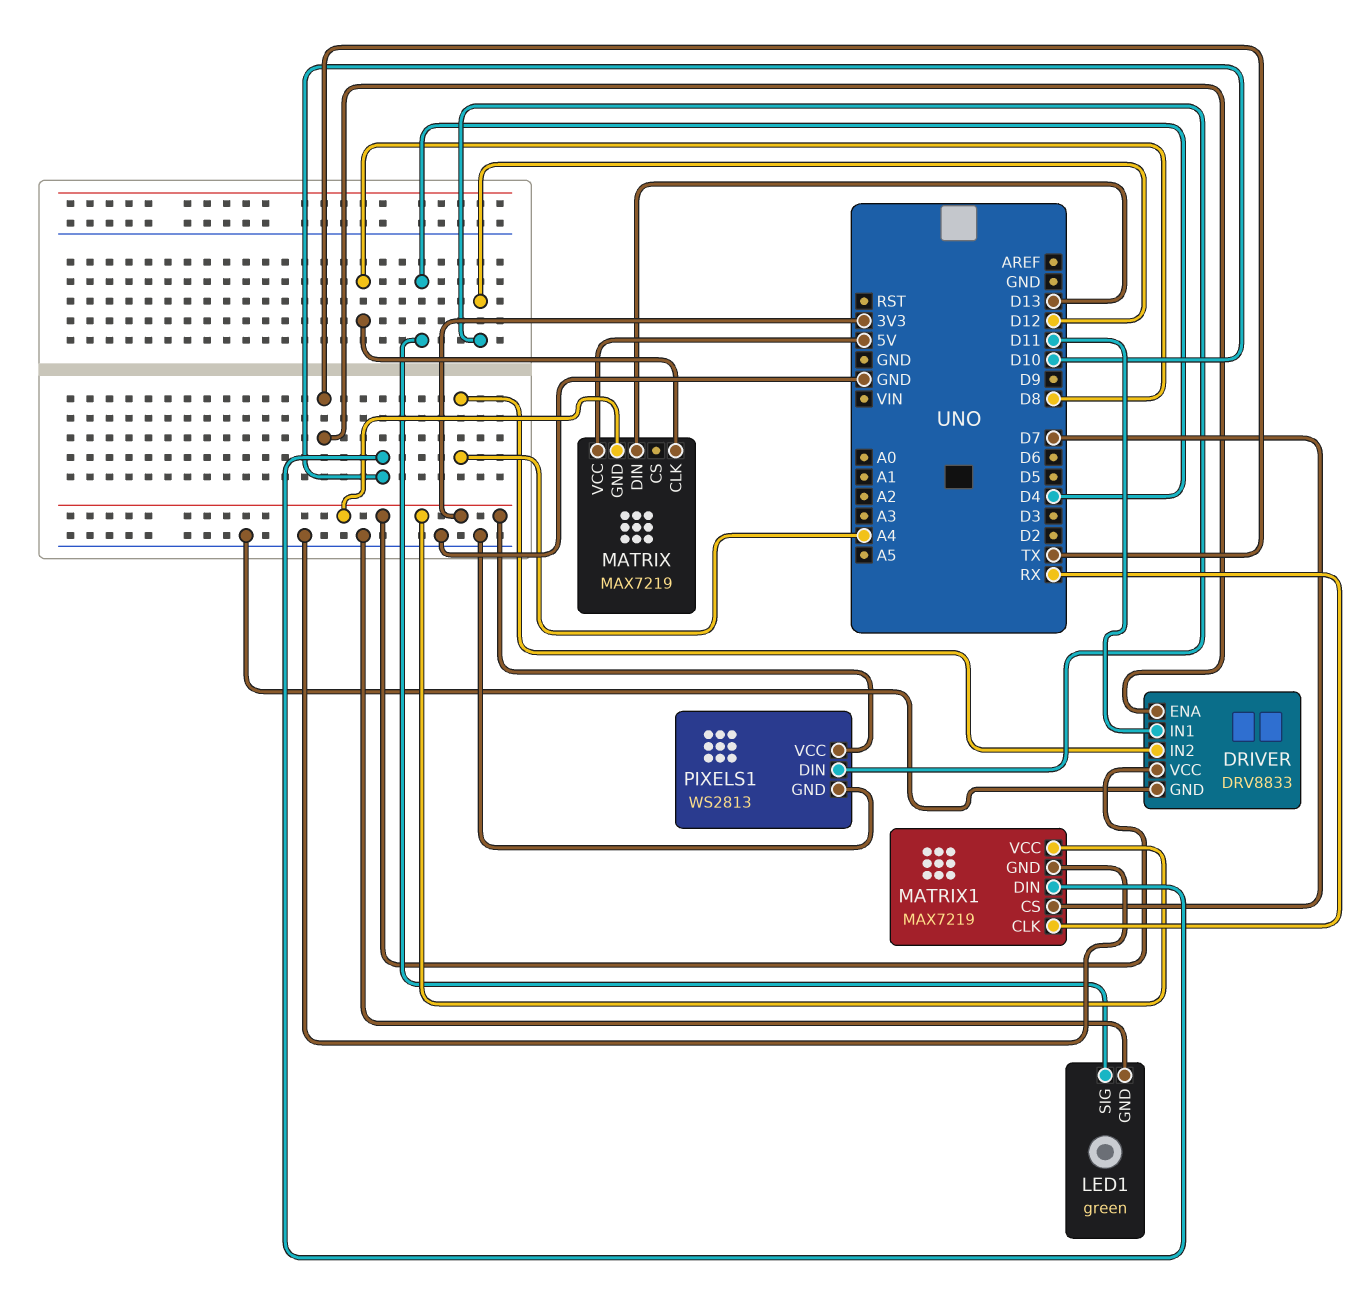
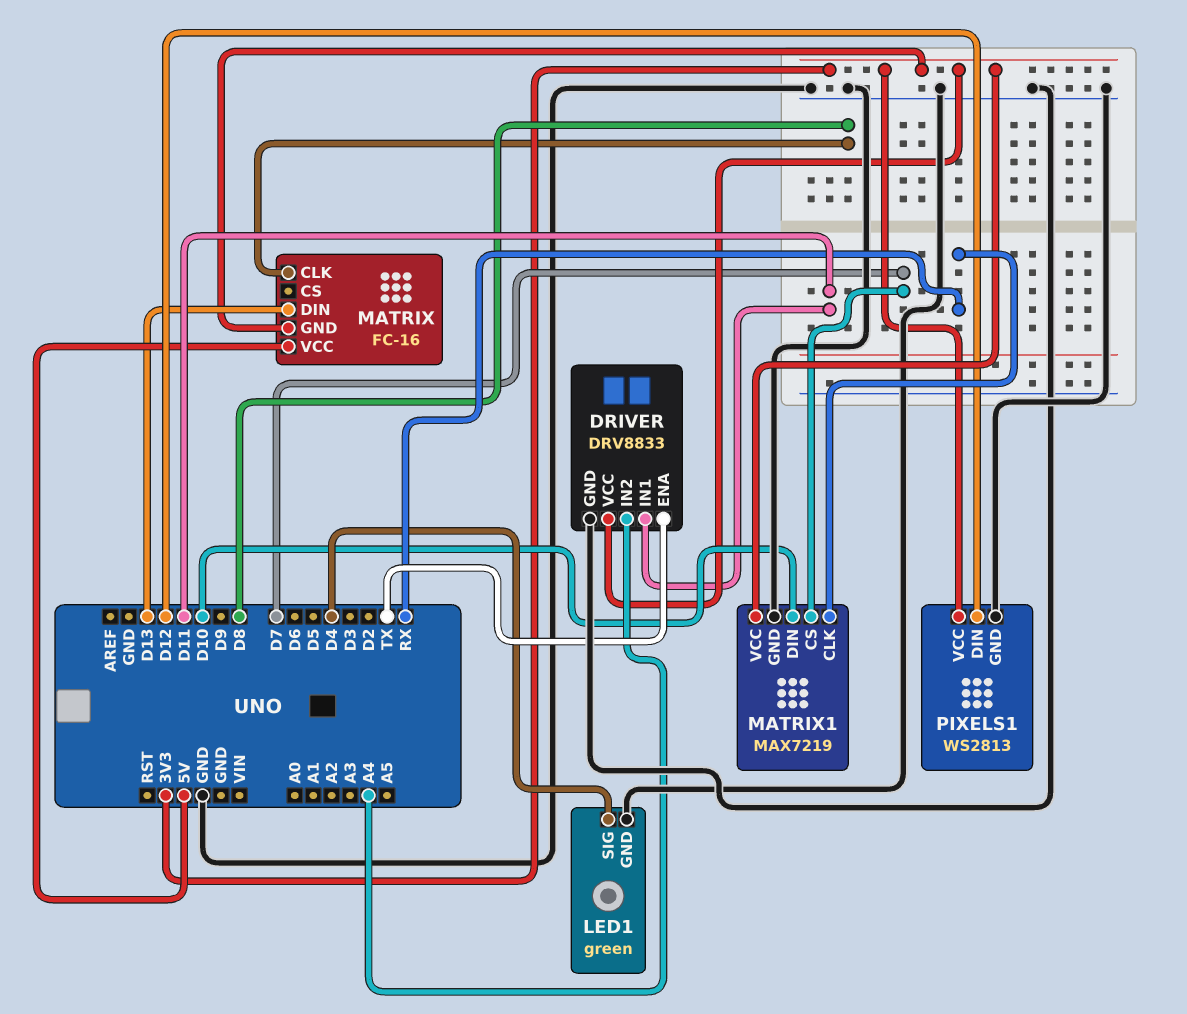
MATRIX: MAX7219 -> FC-16

